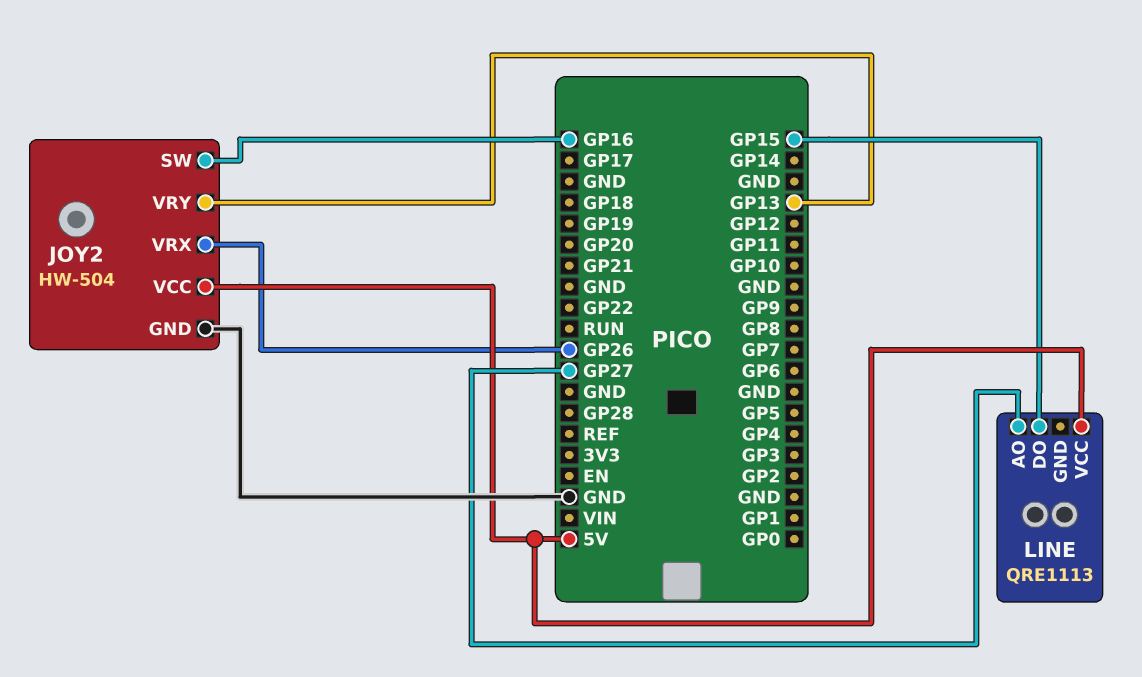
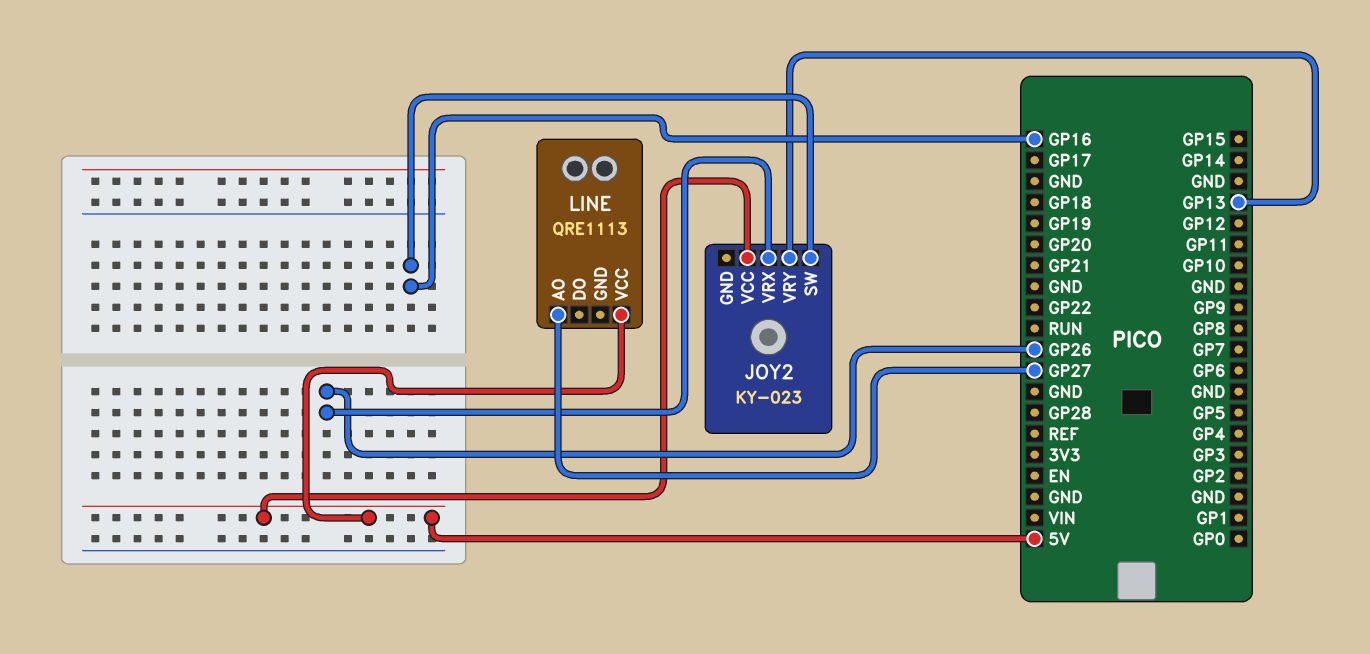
JOY2: HW-504 -> KY-023
JOY2 pin GND: GND -> none
LINE pin DO: GP15 -> none

